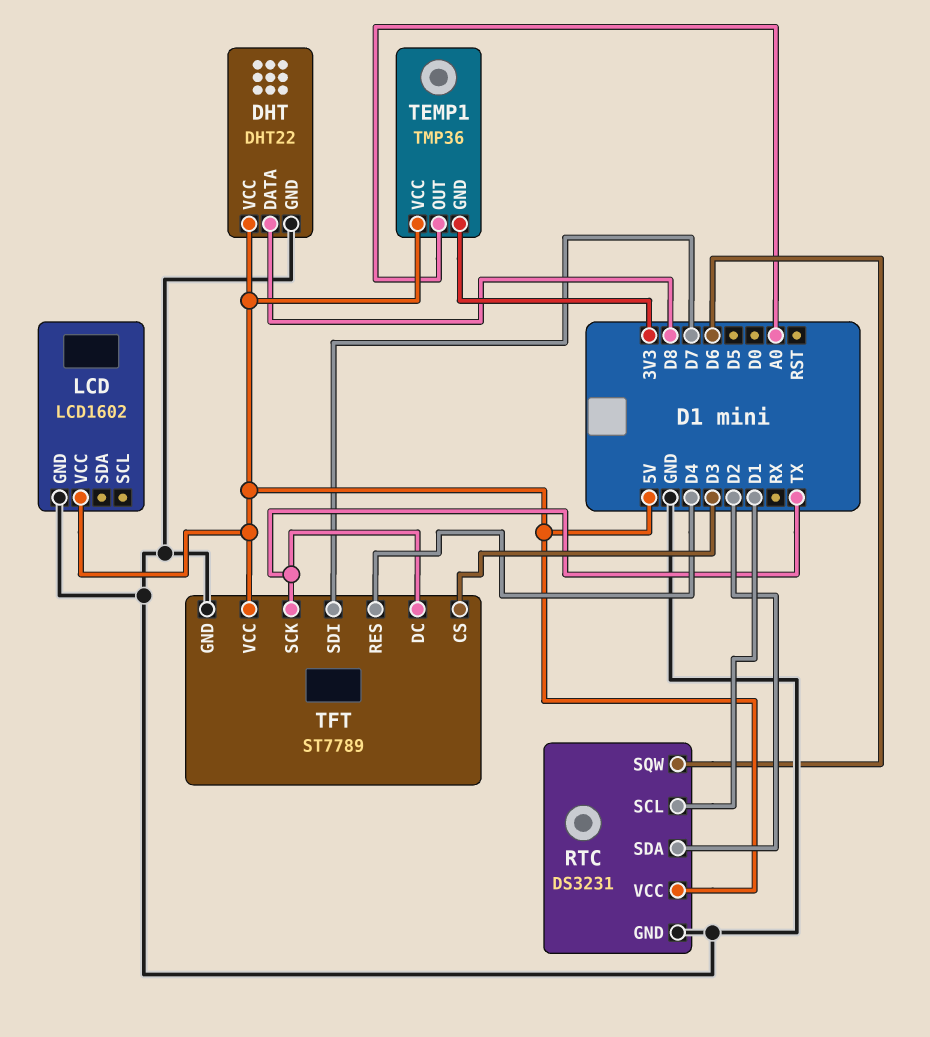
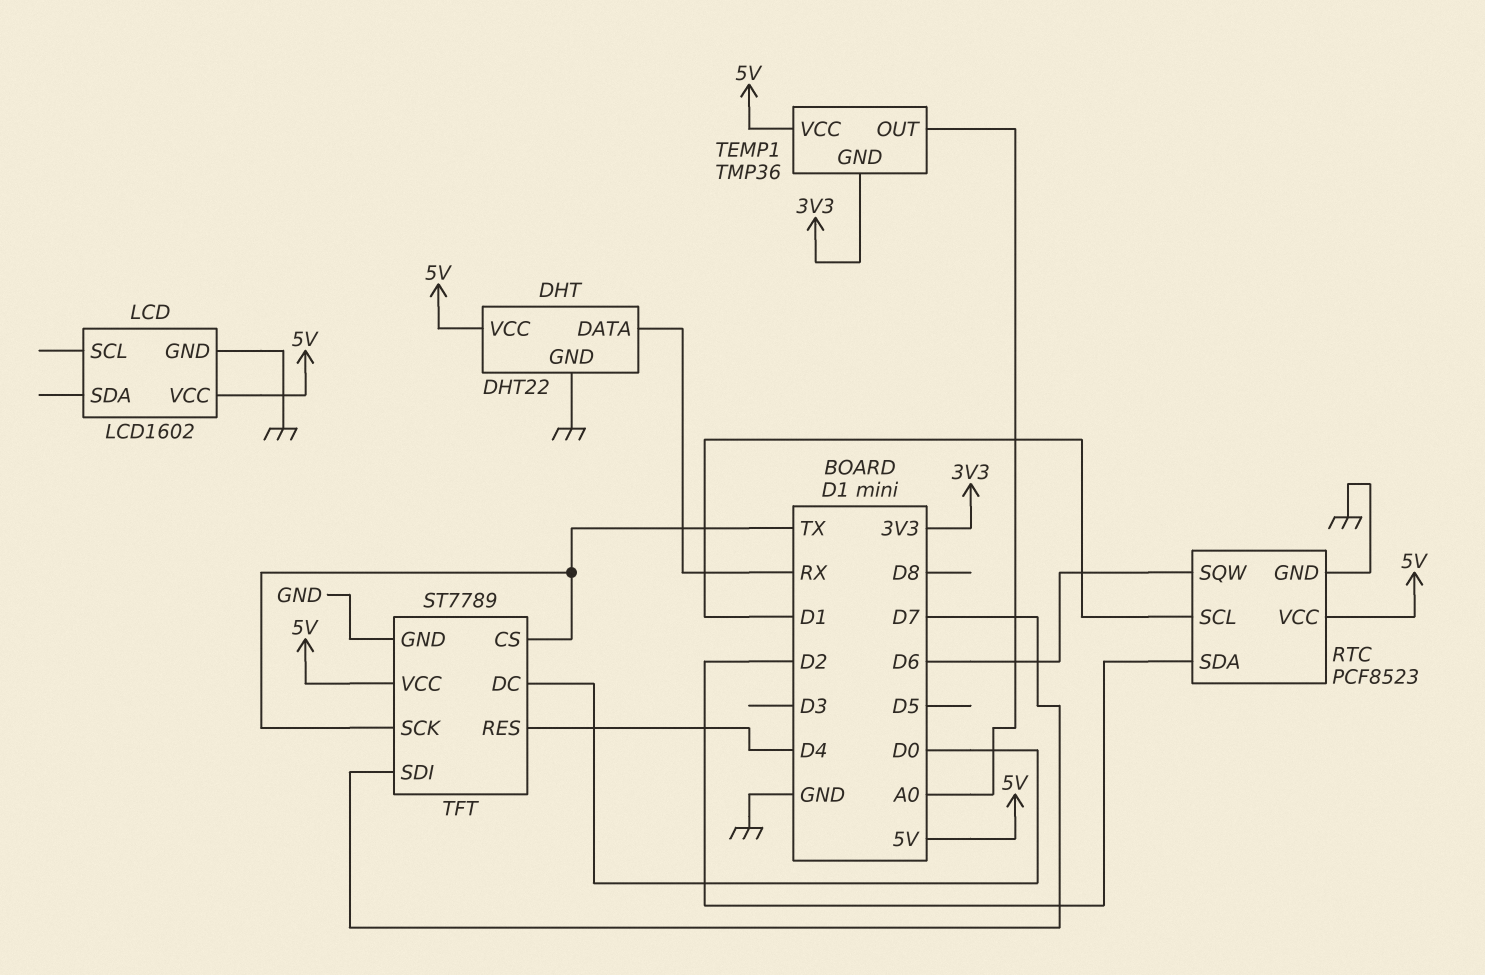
DHT pin DATA: D8 -> RX
RTC: DS3231 -> PCF8523
TFT pin CS: D3 -> TX
TFT pin DC: TX -> D0

